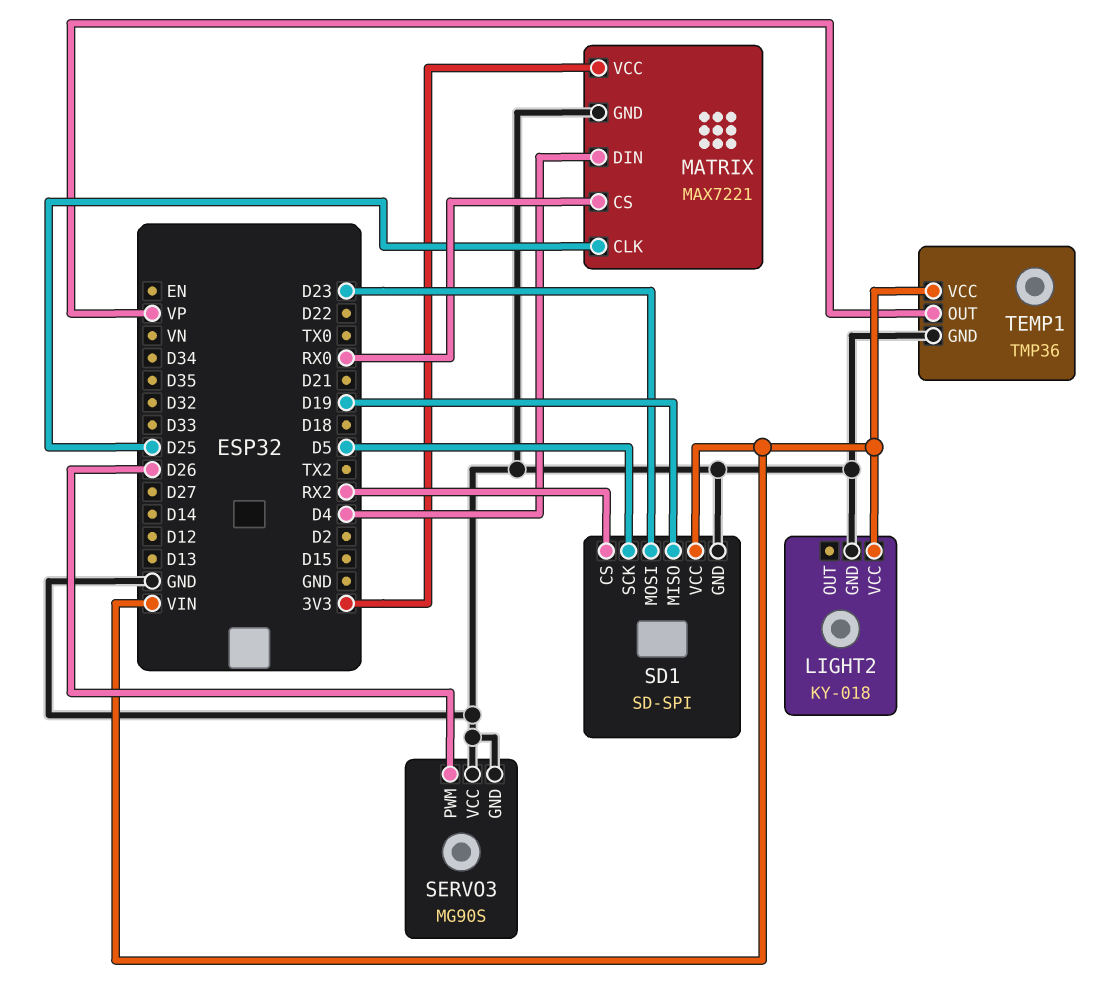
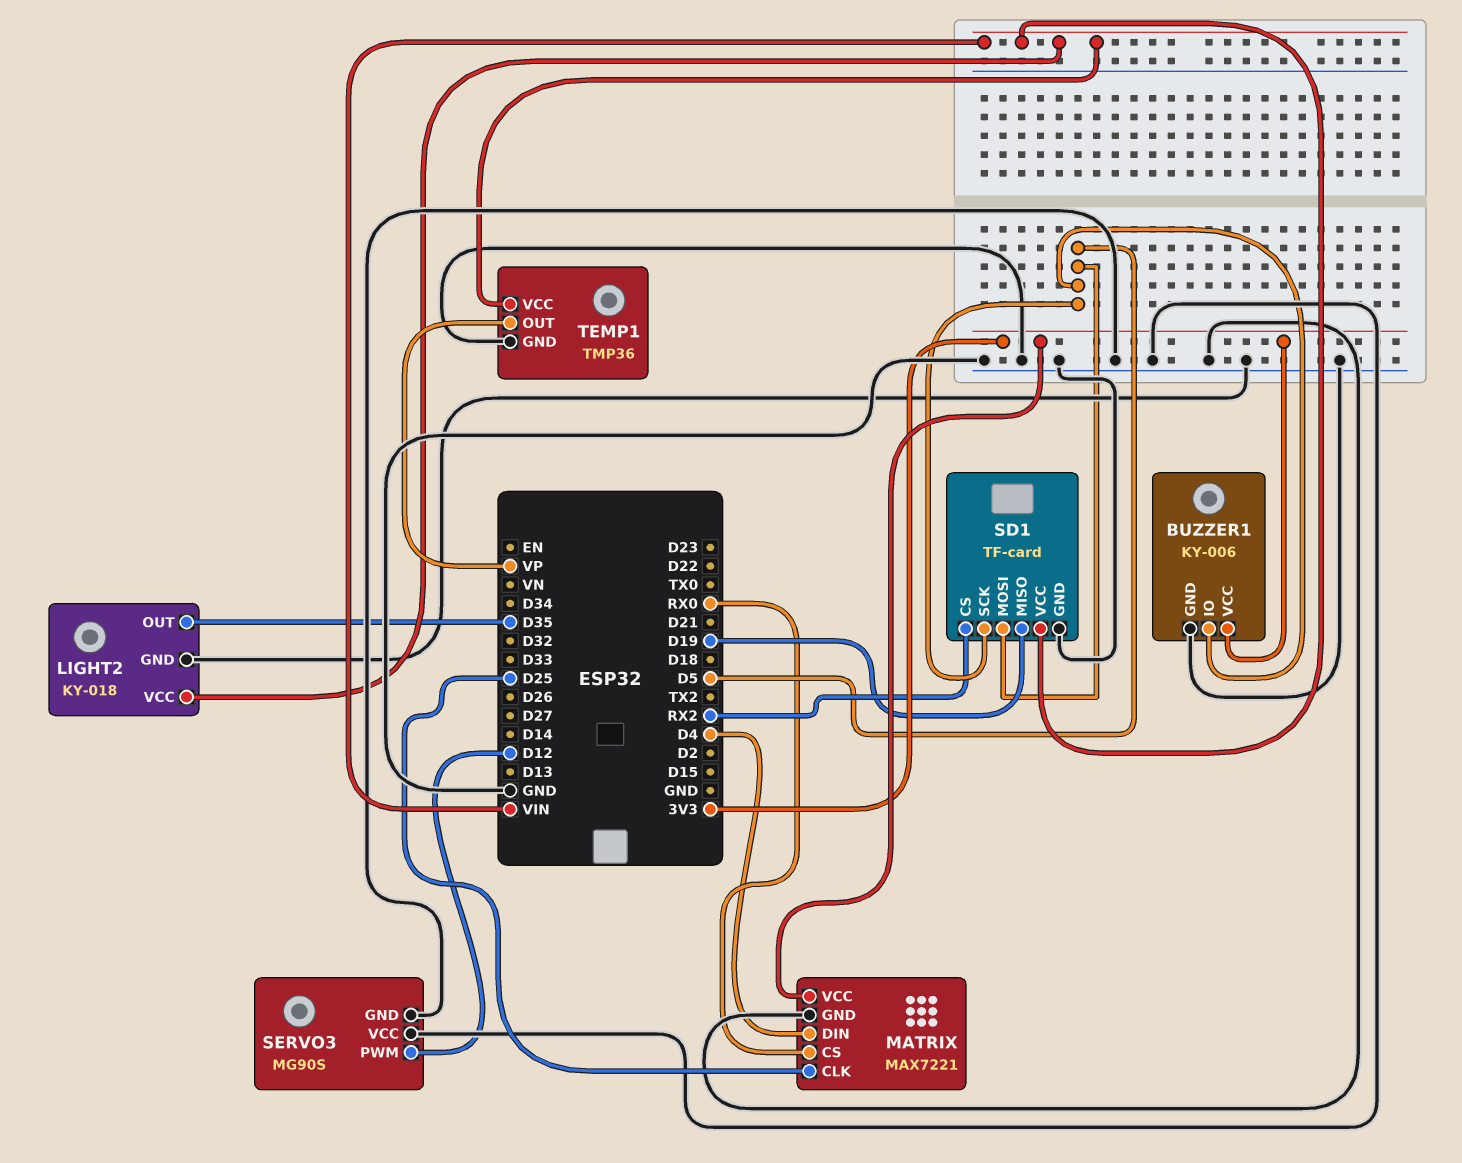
BUZZER1: none -> KY-006
BUZZER1 pin GND: none -> GND
BUZZER1 pin IO: none -> D5
BUZZER1 pin VCC: none -> 3V3
LIGHT2 pin OUT: none -> D35
SD1: SD-SPI -> TF-card
SD1 pin MOSI: D23 -> D5
SERVO3 pin PWM: D26 -> D12

